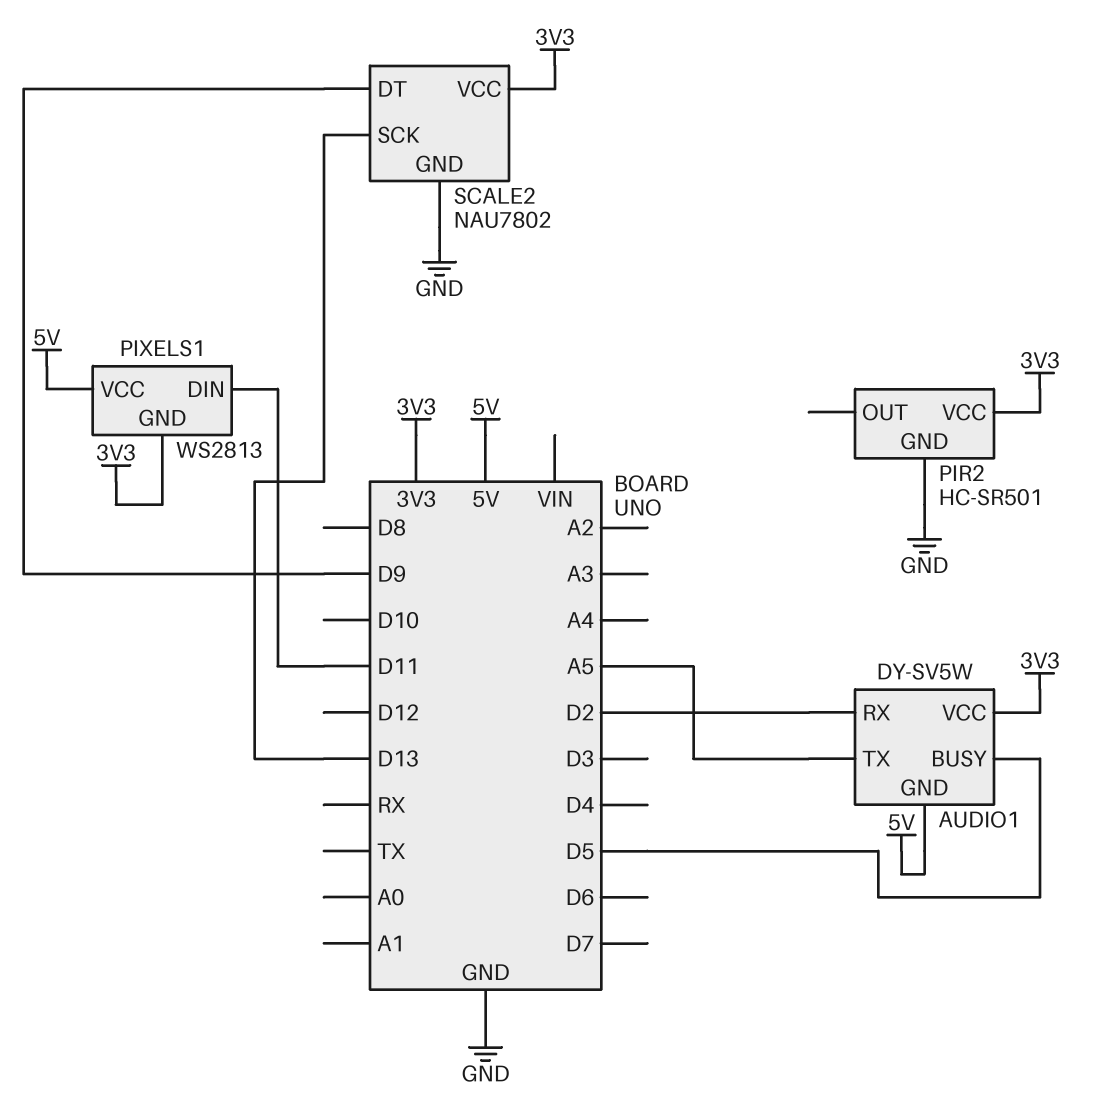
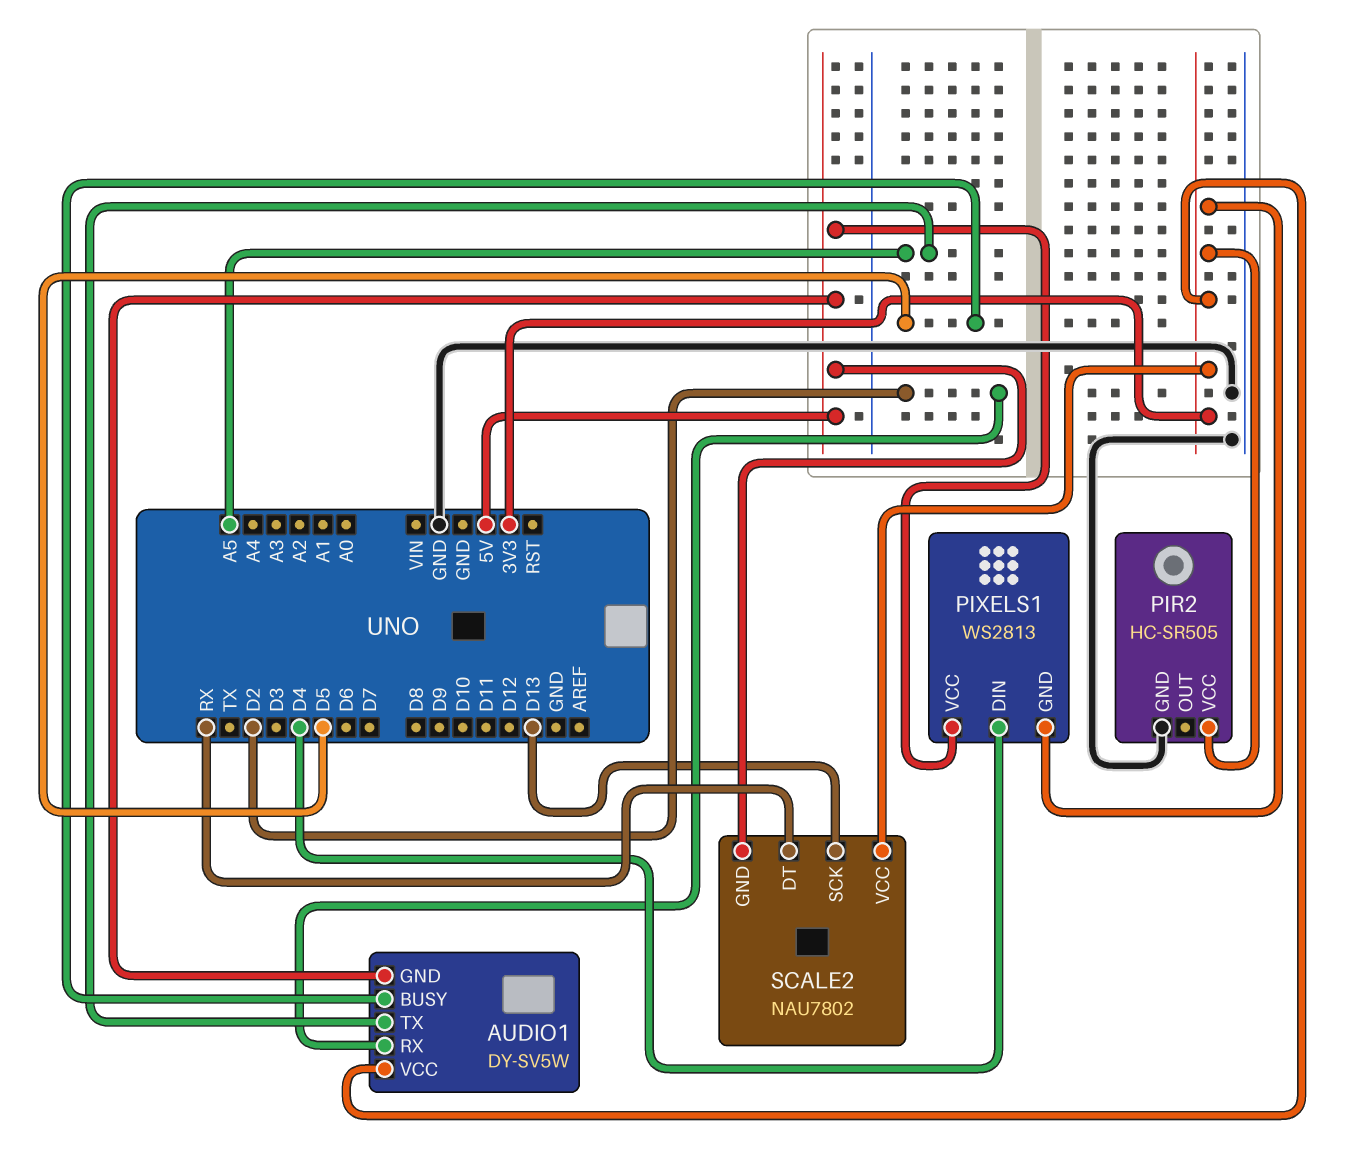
PIR2: HC-SR501 -> HC-SR505
PIXELS1 pin DIN: D11 -> D4
SCALE2 pin DT: D9 -> RX
SCALE2 pin GND: GND -> 5V

